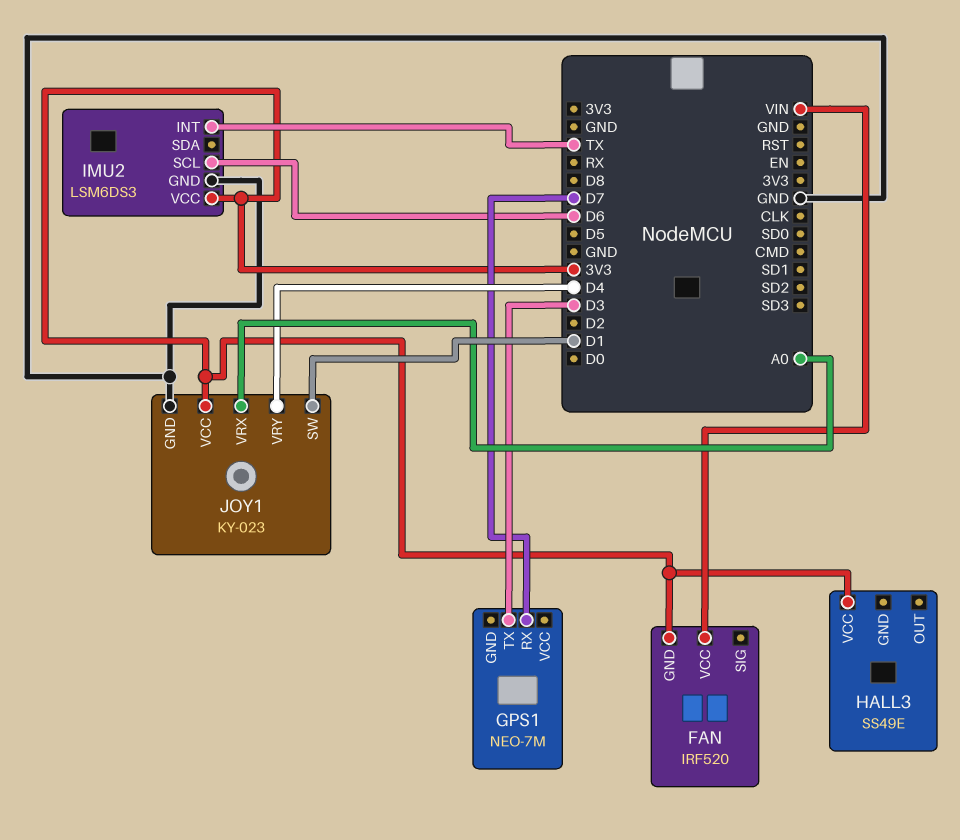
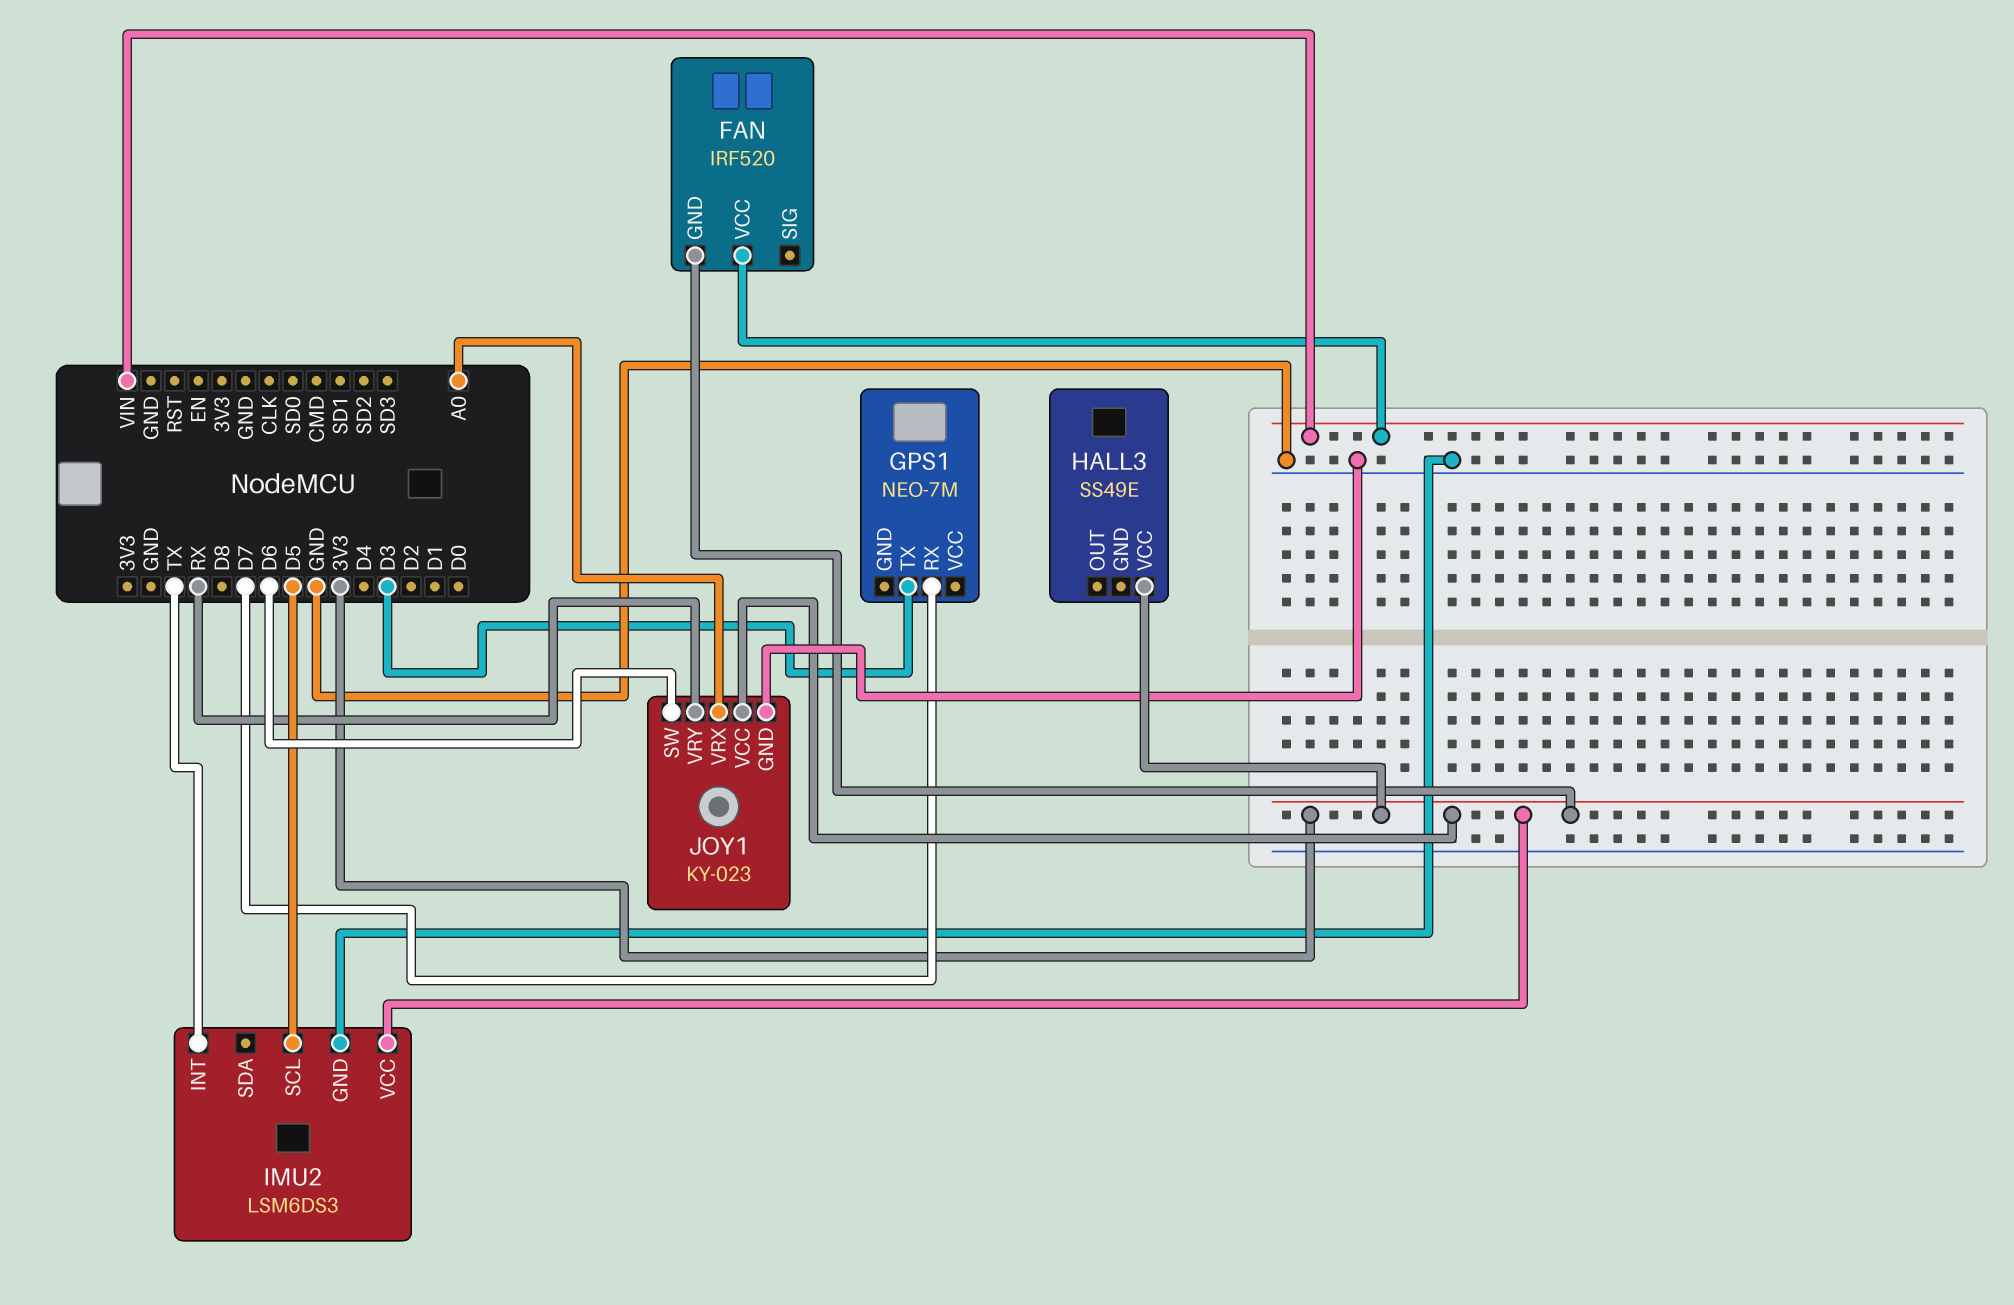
IMU2 pin SCL: D6 -> D5
JOY1 pin SW: D1 -> D6
JOY1 pin VRY: D4 -> RX

